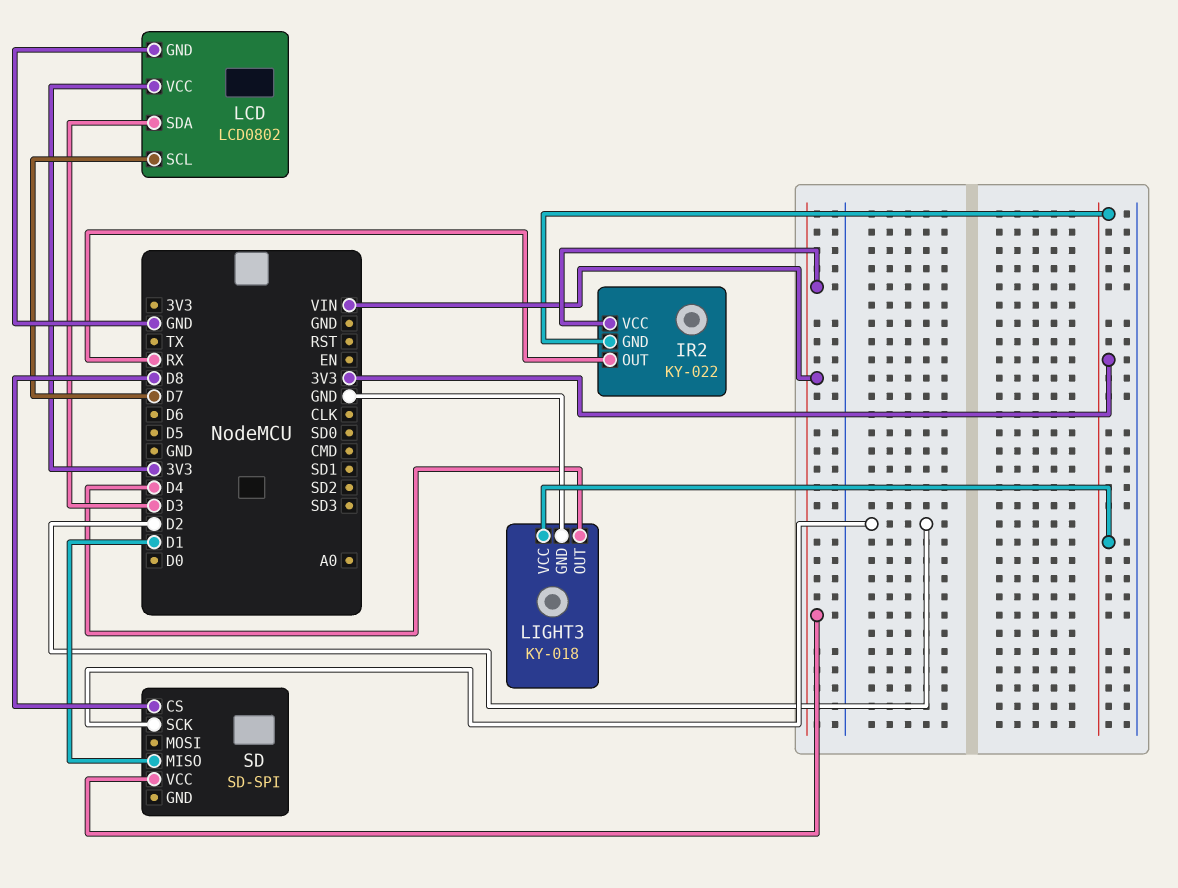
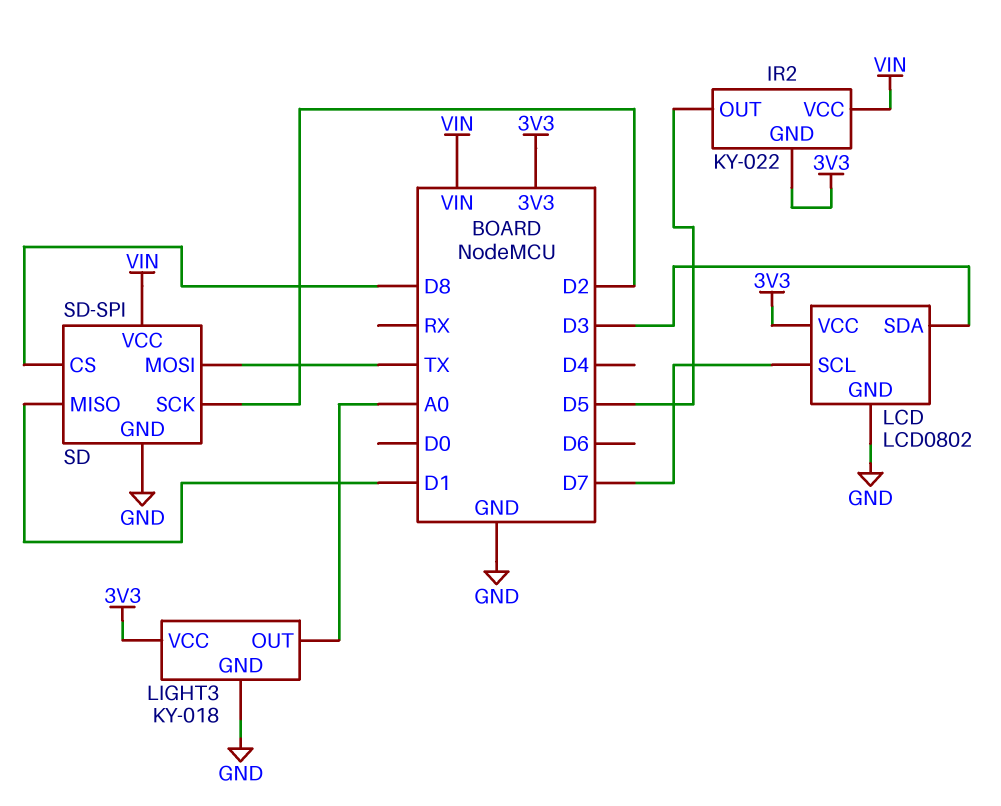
IR2 pin OUT: RX -> D5
LIGHT3 pin OUT: D4 -> A0
SD pin GND: none -> GND
SD pin MOSI: none -> TX

